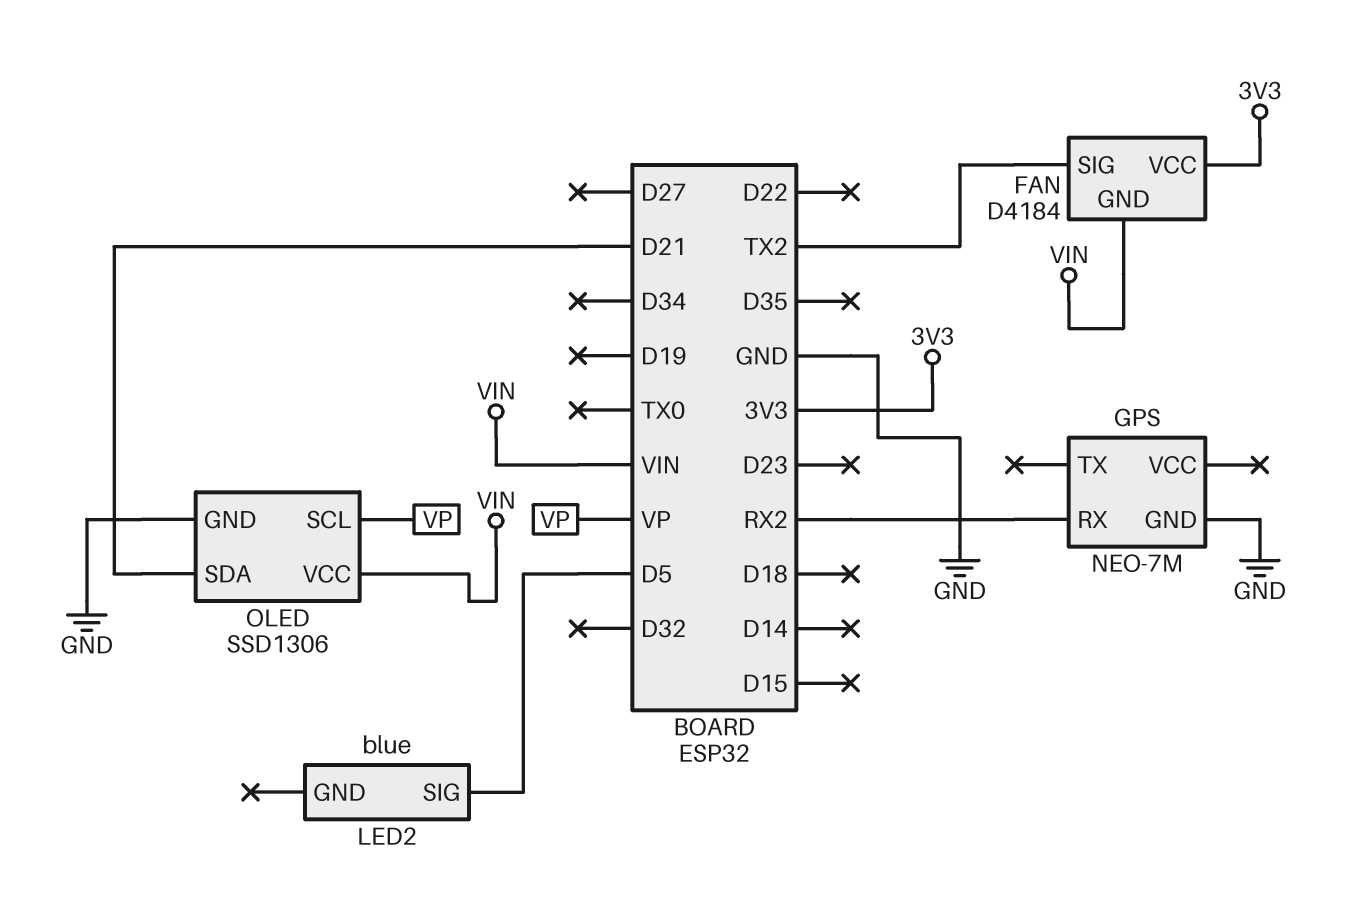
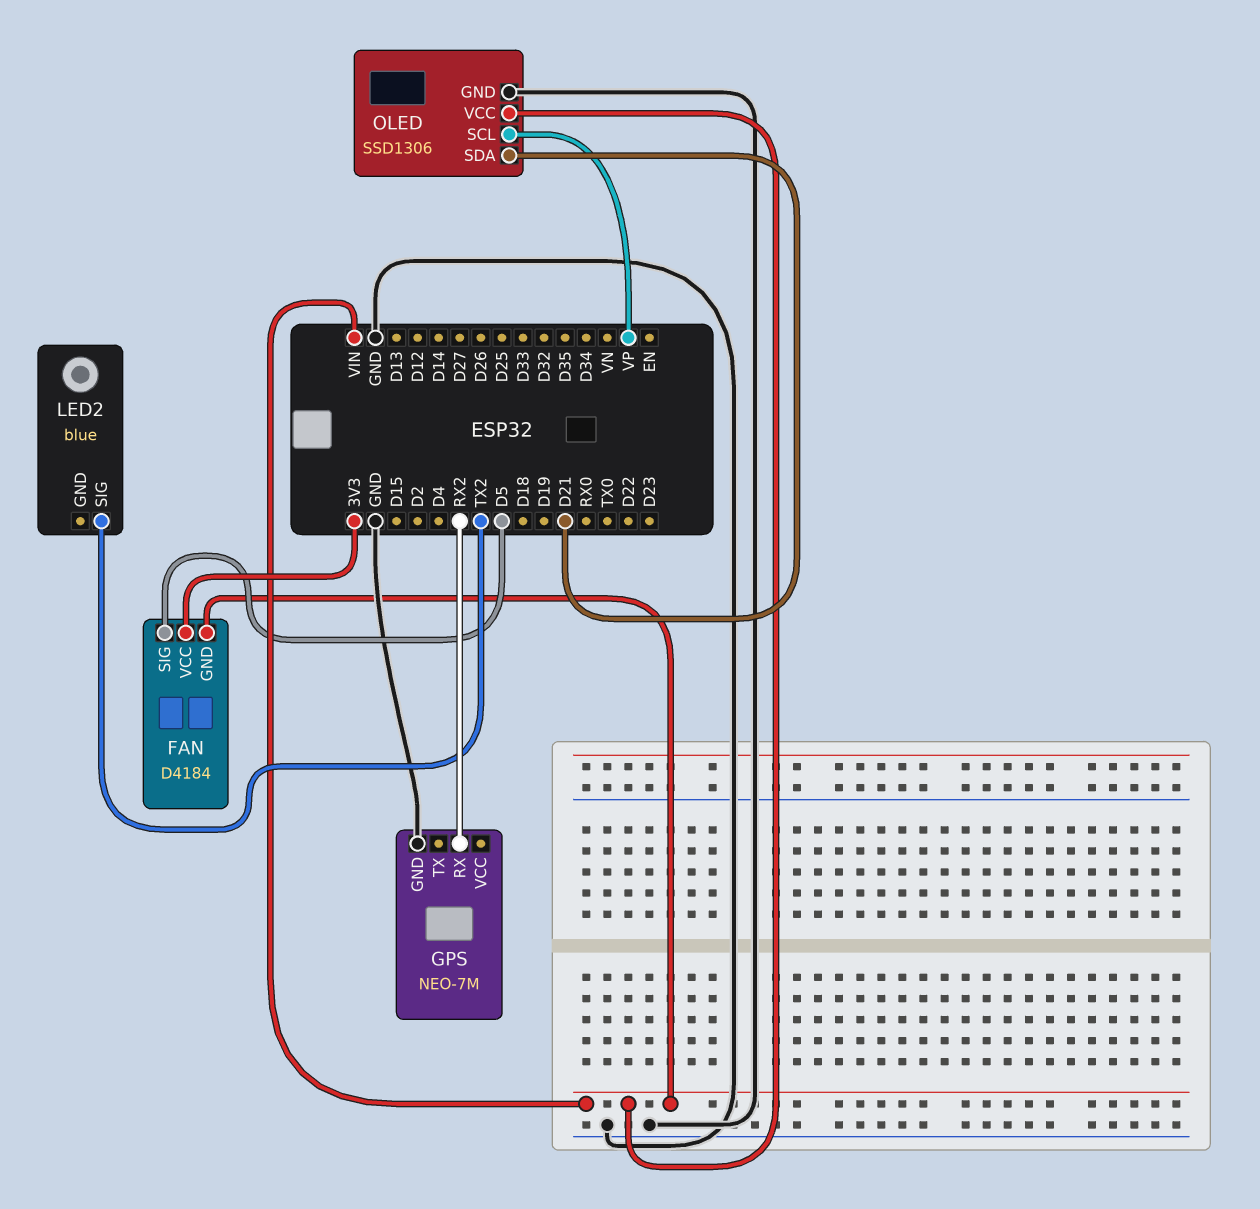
FAN pin SIG: TX2 -> D5
LED2 pin SIG: D5 -> TX2

